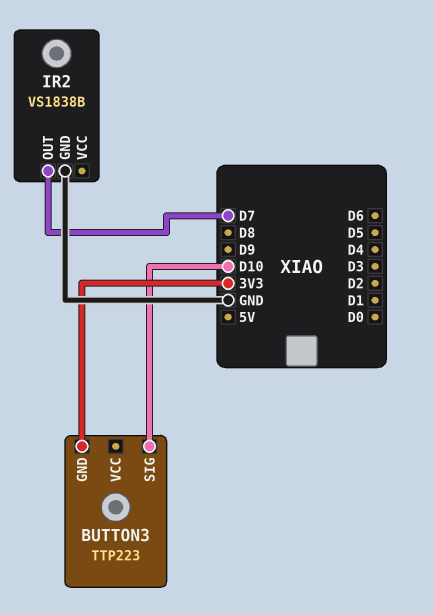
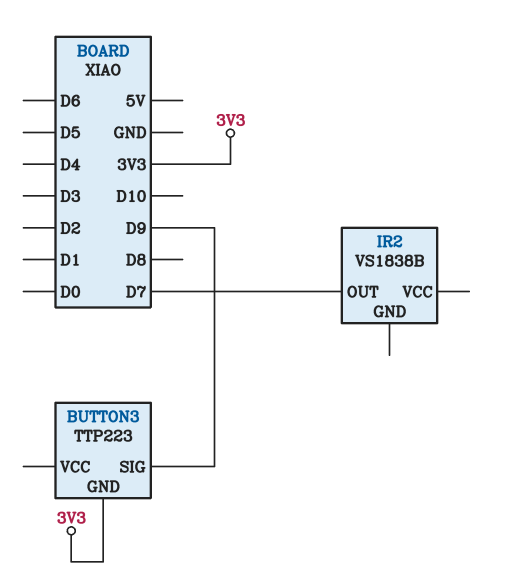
BUTTON3 pin SIG: D10 -> D9
IR2 pin GND: GND -> none

